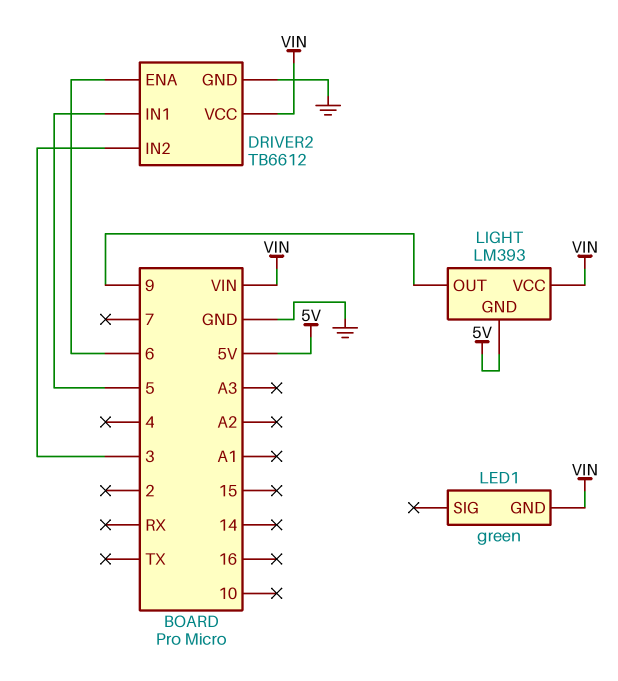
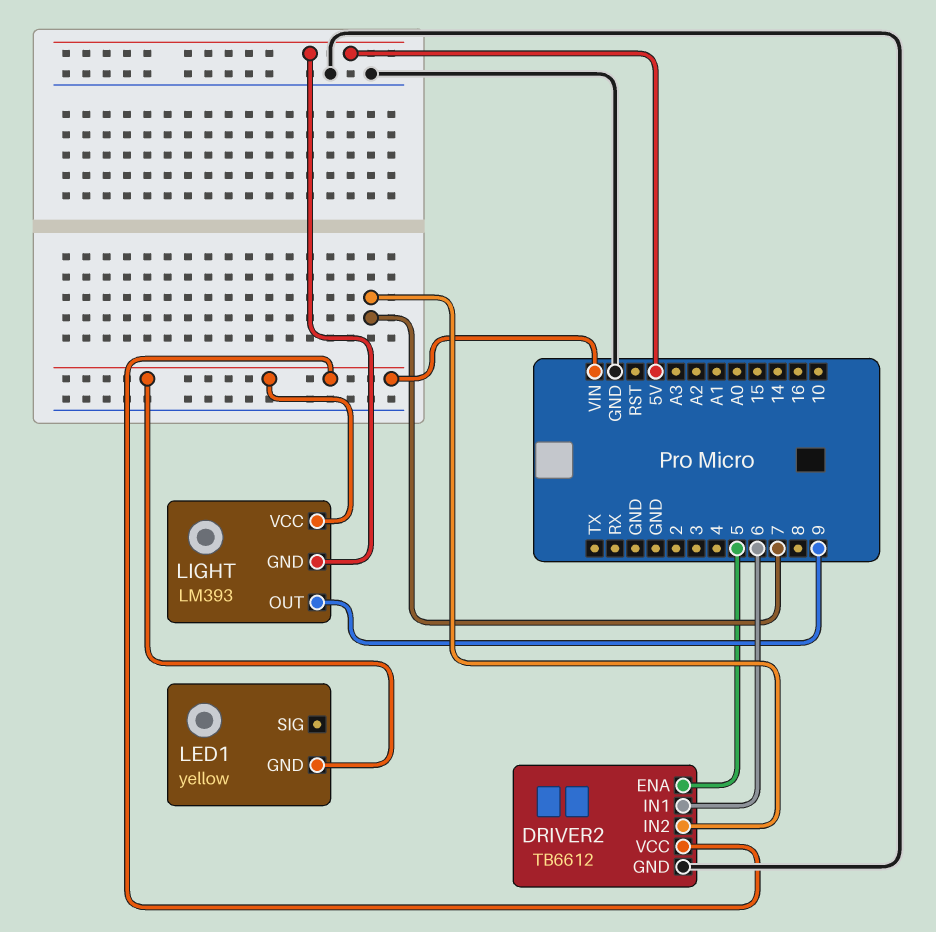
DRIVER2 pin ENA: 6 -> 5
DRIVER2 pin IN1: 5 -> 6
DRIVER2 pin IN2: 3 -> 7
LED1: green -> yellow

